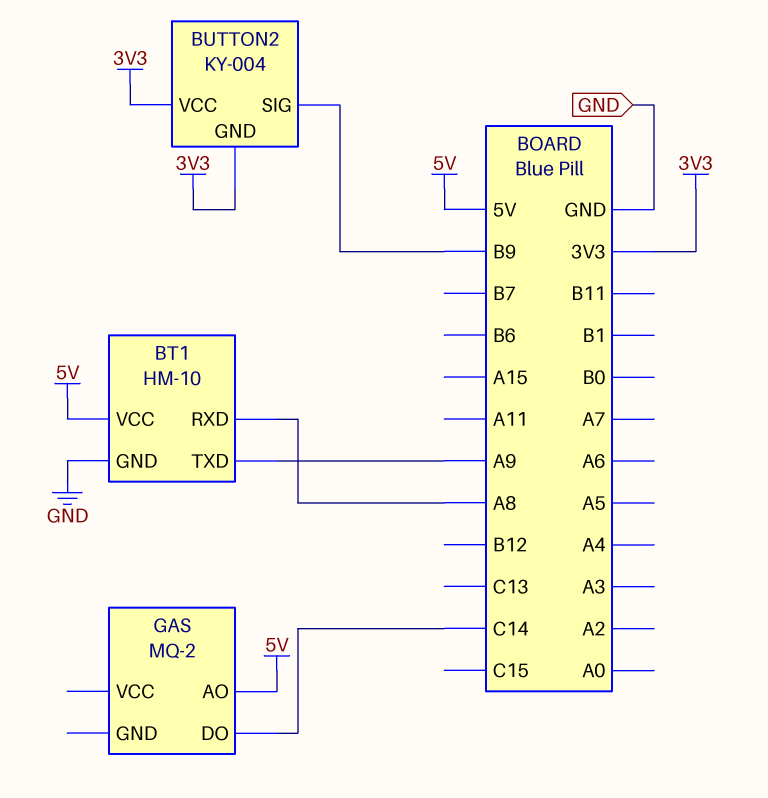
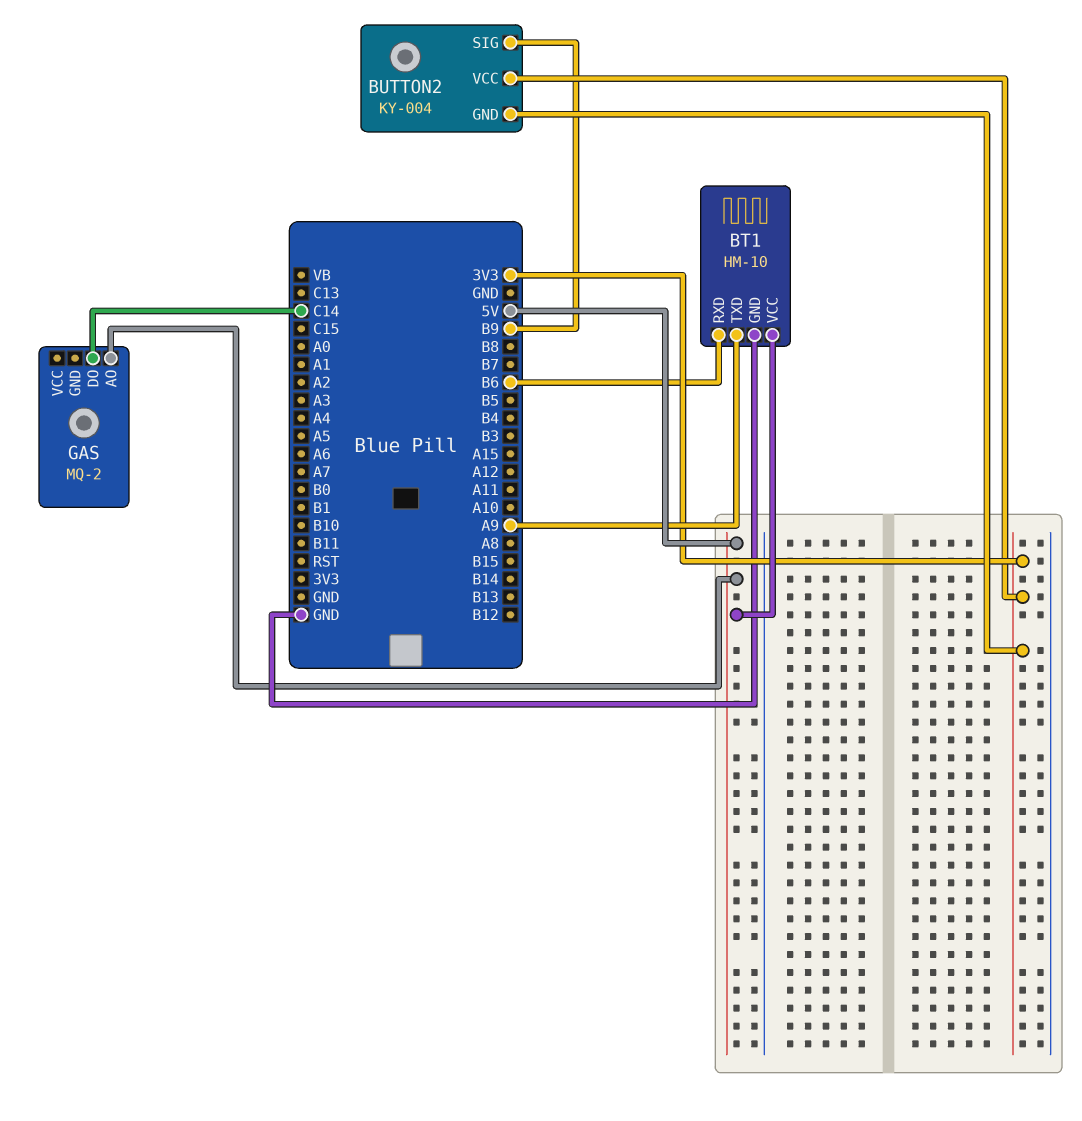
BT1 pin RXD: A8 -> B6

